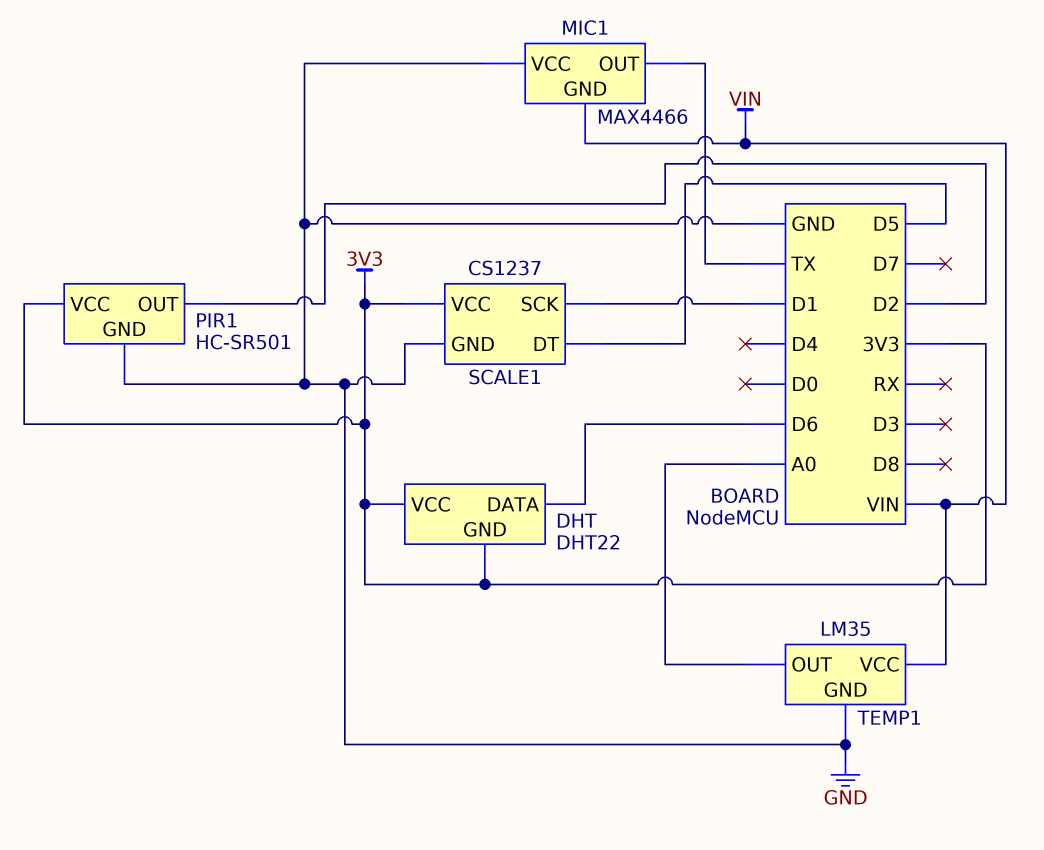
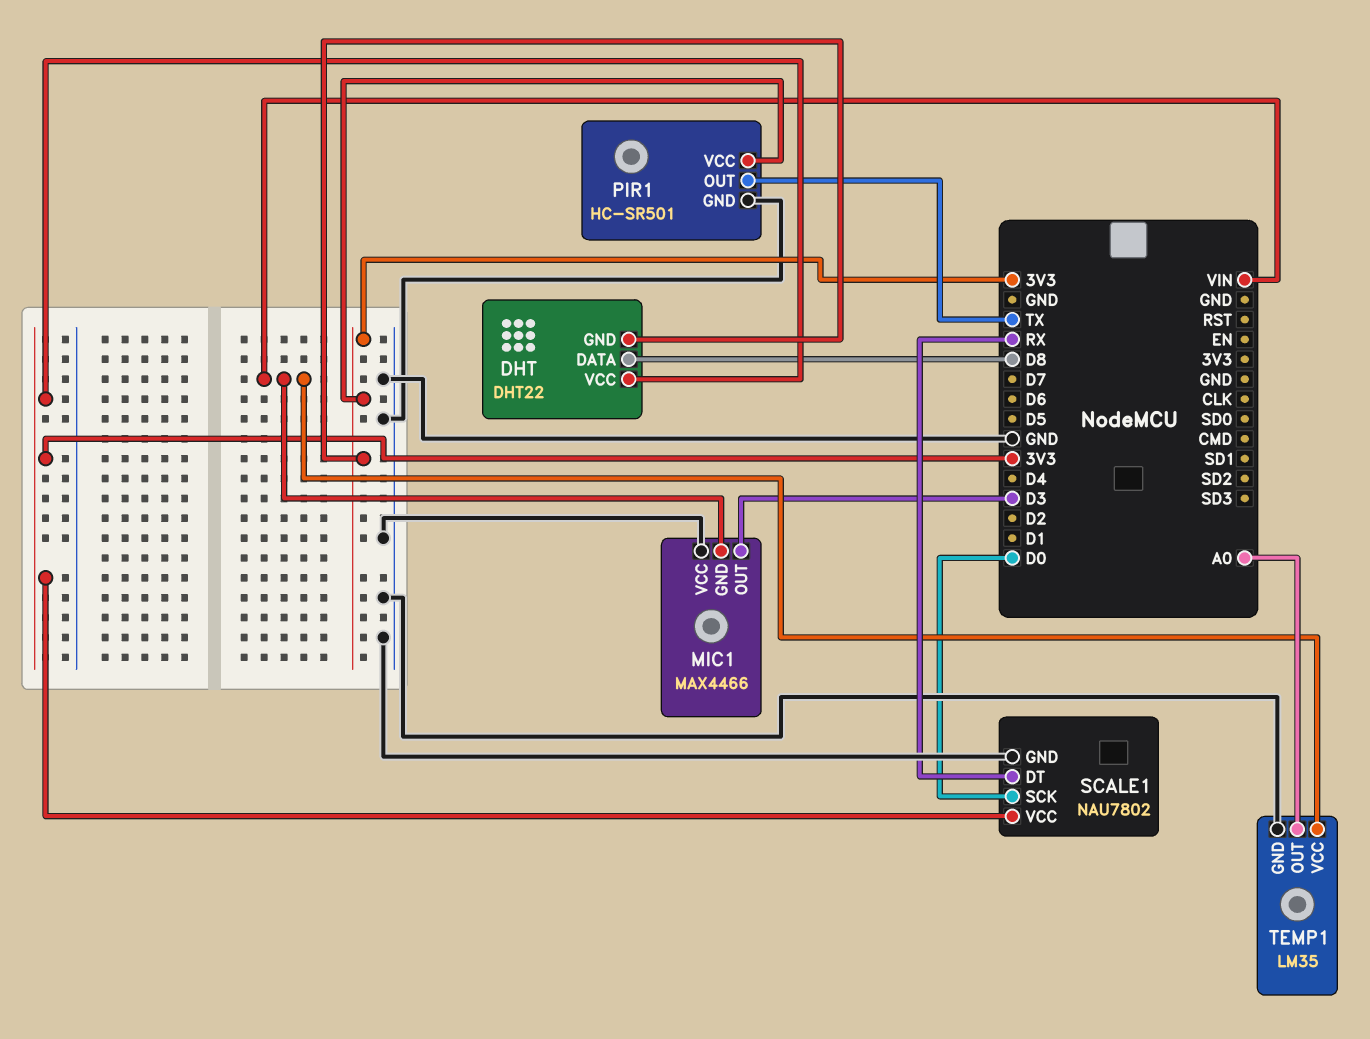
DHT pin DATA: D6 -> D8
MIC1 pin OUT: TX -> D3
PIR1 pin OUT: D2 -> TX
SCALE1: CS1237 -> NAU7802
SCALE1 pin DT: D5 -> RX
SCALE1 pin SCK: D1 -> D0

